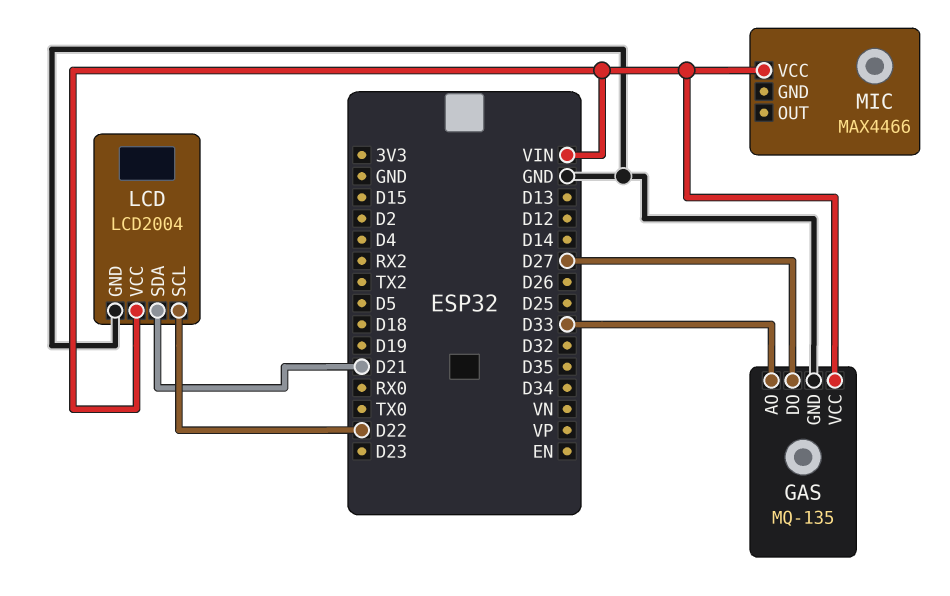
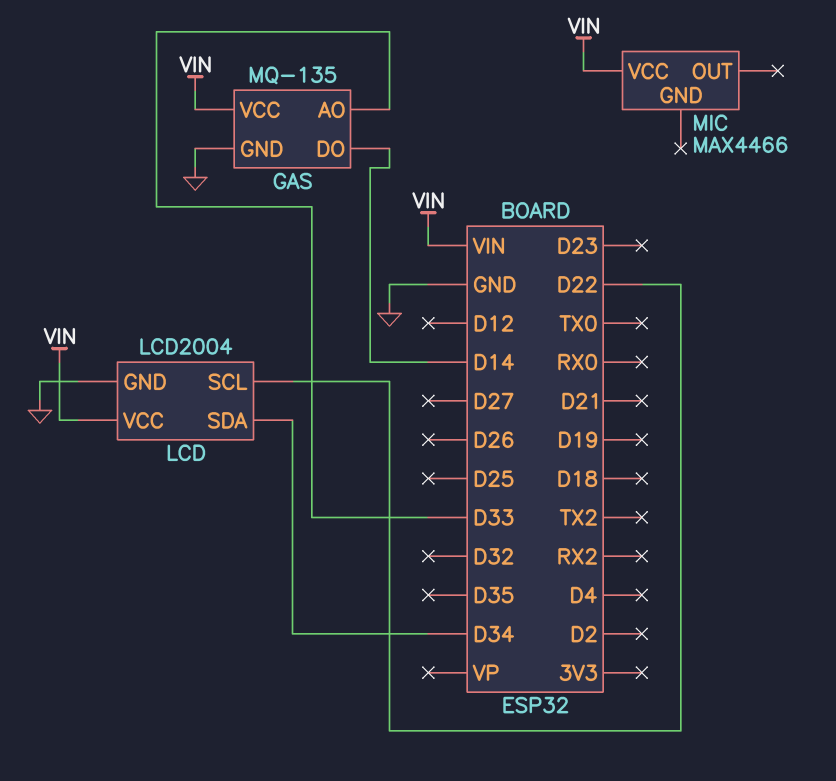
GAS pin DO: D27 -> D14
LCD pin SDA: D21 -> D34

